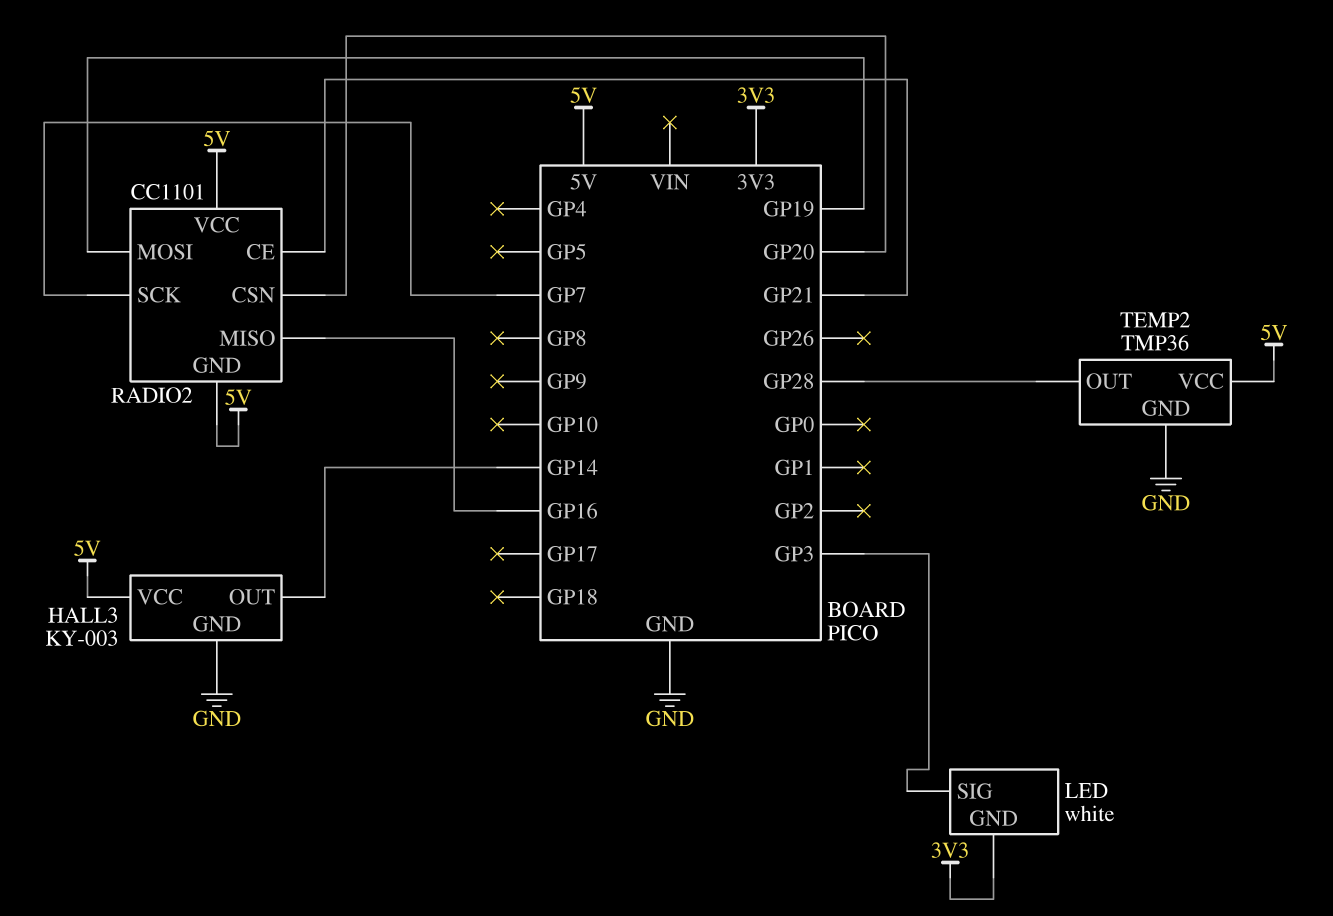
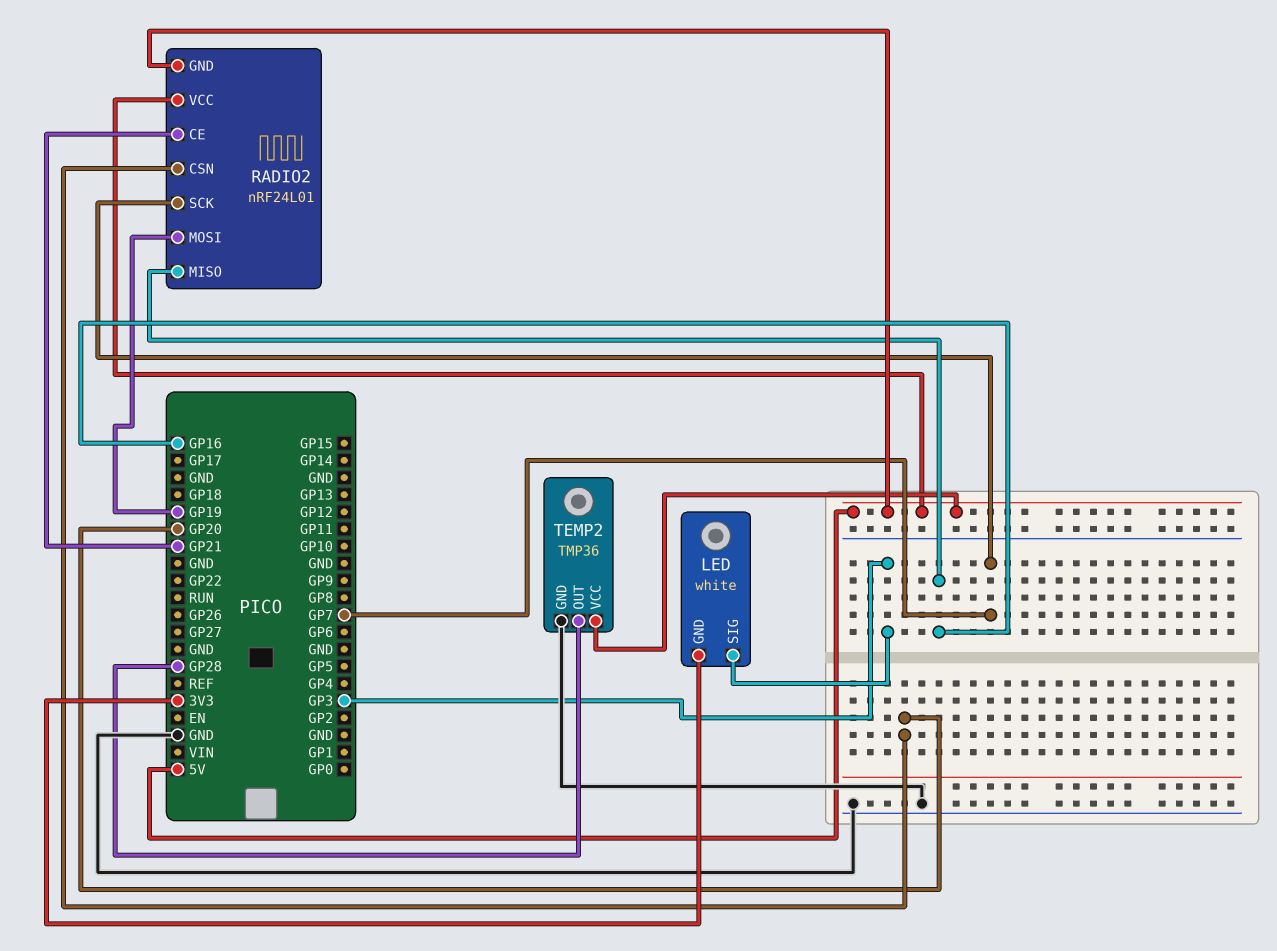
HALL3: KY-003 -> none
HALL3 pin GND: GND -> none
HALL3 pin OUT: GP14 -> none
HALL3 pin VCC: 5V -> none
RADIO2: CC1101 -> nRF24L01

